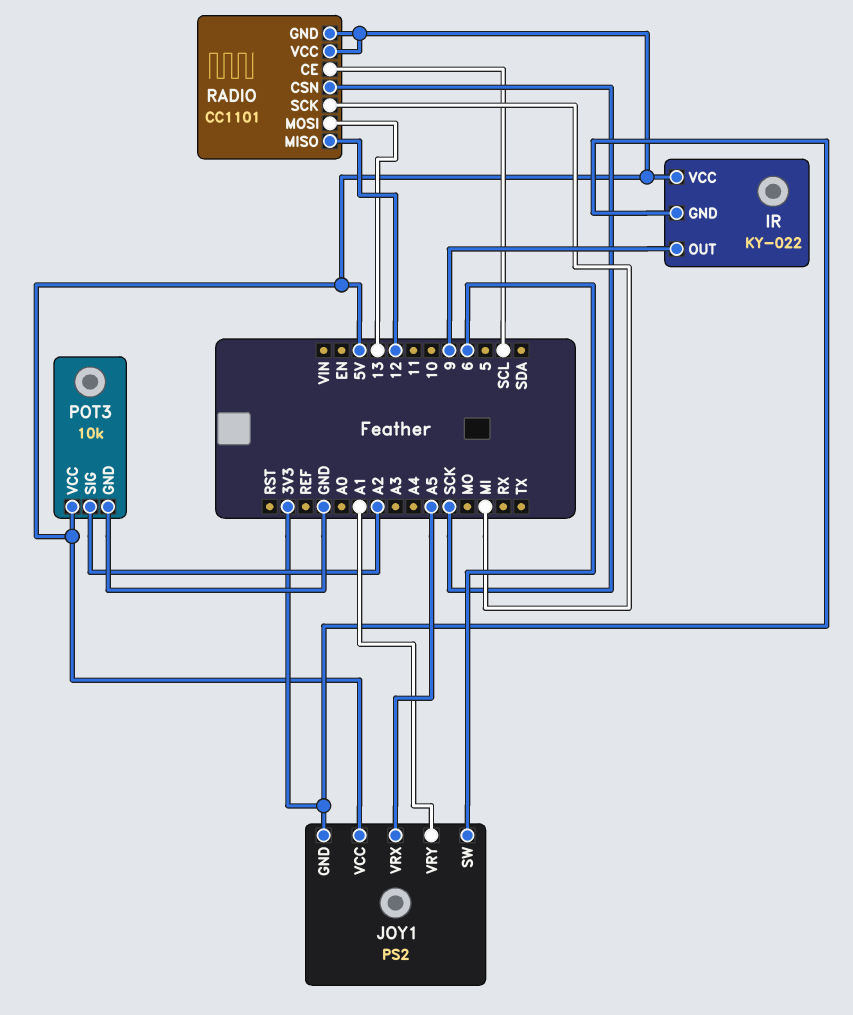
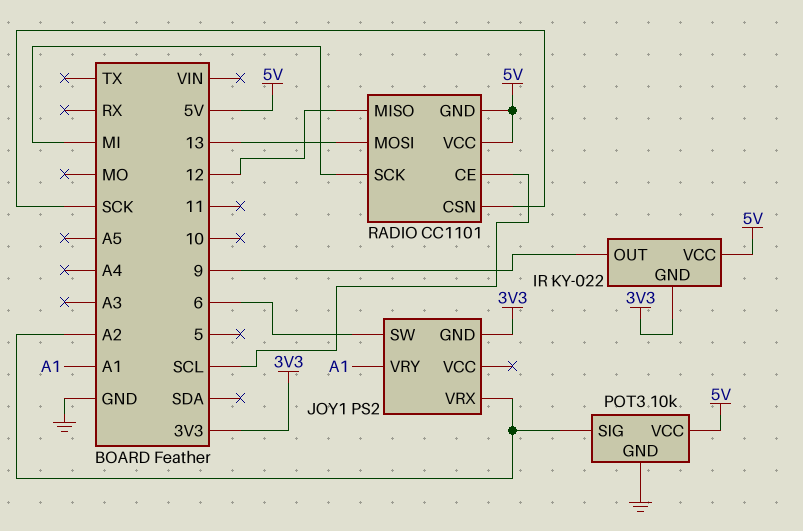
JOY1 pin VCC: 5V -> none
JOY1 pin VRX: A5 -> A2

